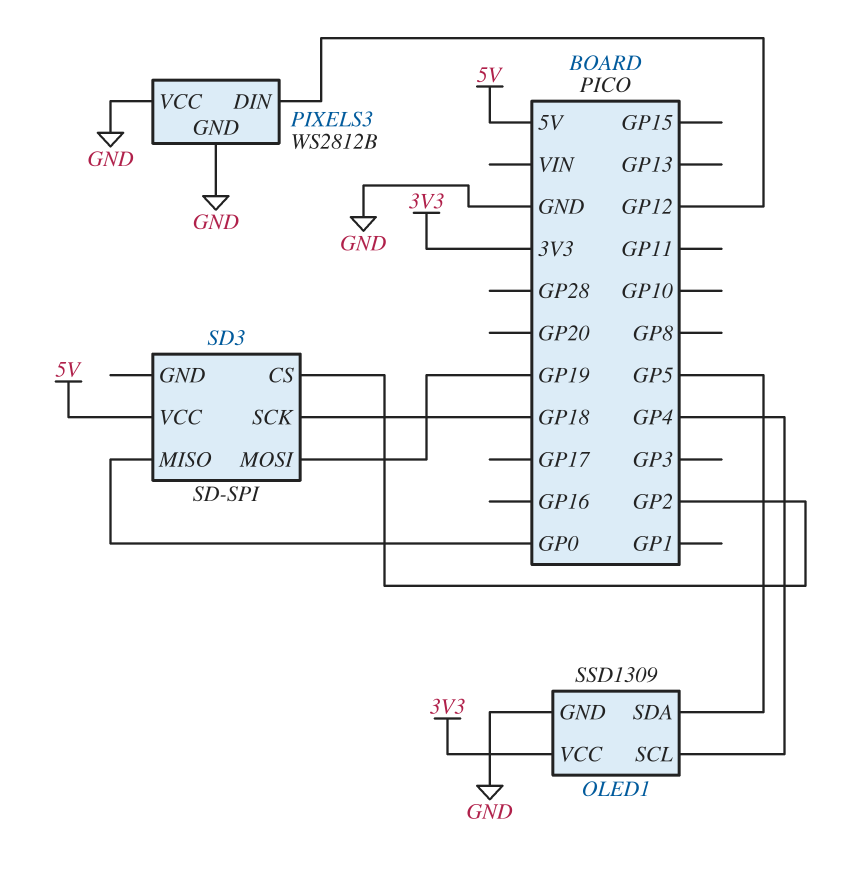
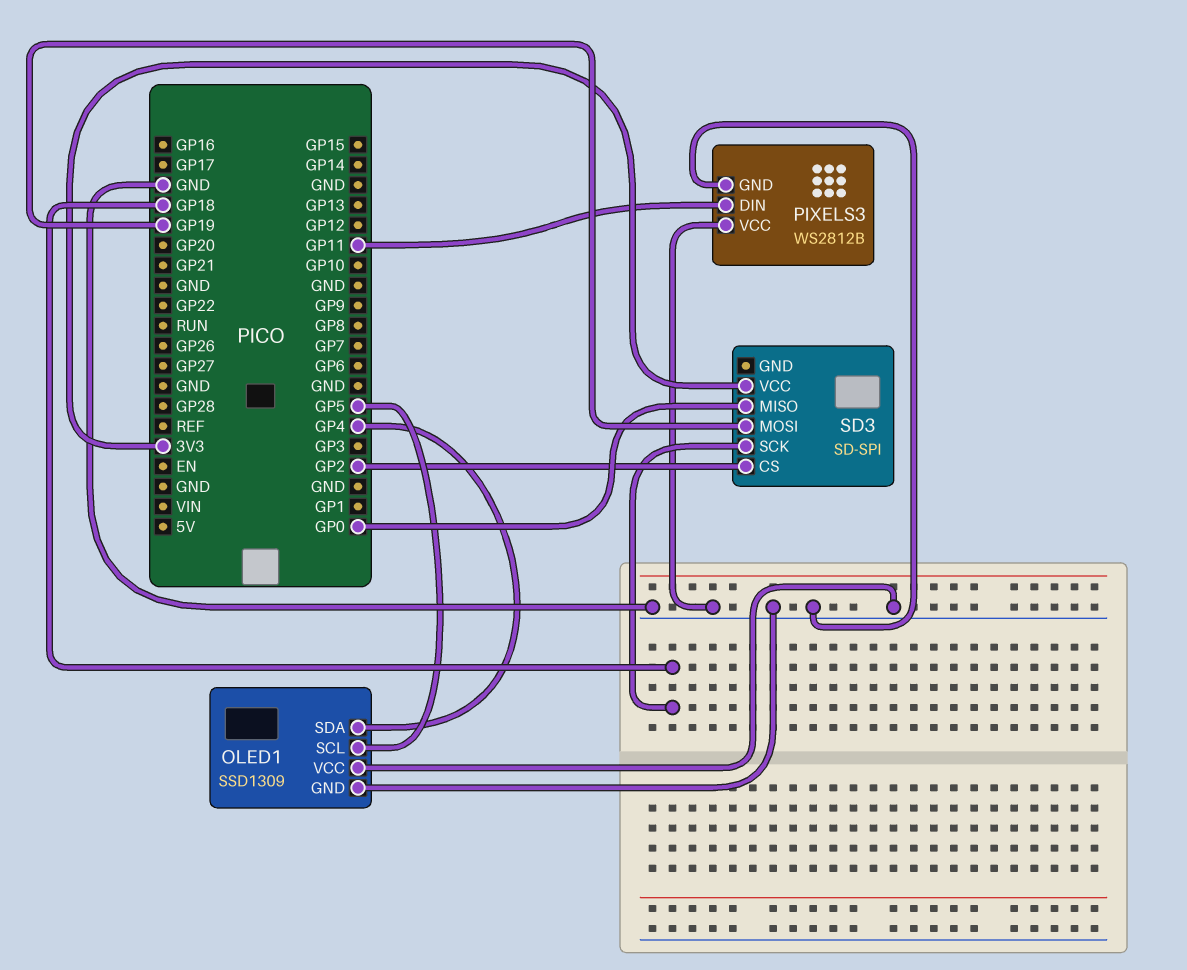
OLED1 pin SCL: GP4 -> GP5
OLED1 pin SDA: GP5 -> GP4
OLED1 pin VCC: 3V3 -> GND
PIXELS3 pin DIN: GP12 -> GP11
SD3 pin VCC: 5V -> 3V3

